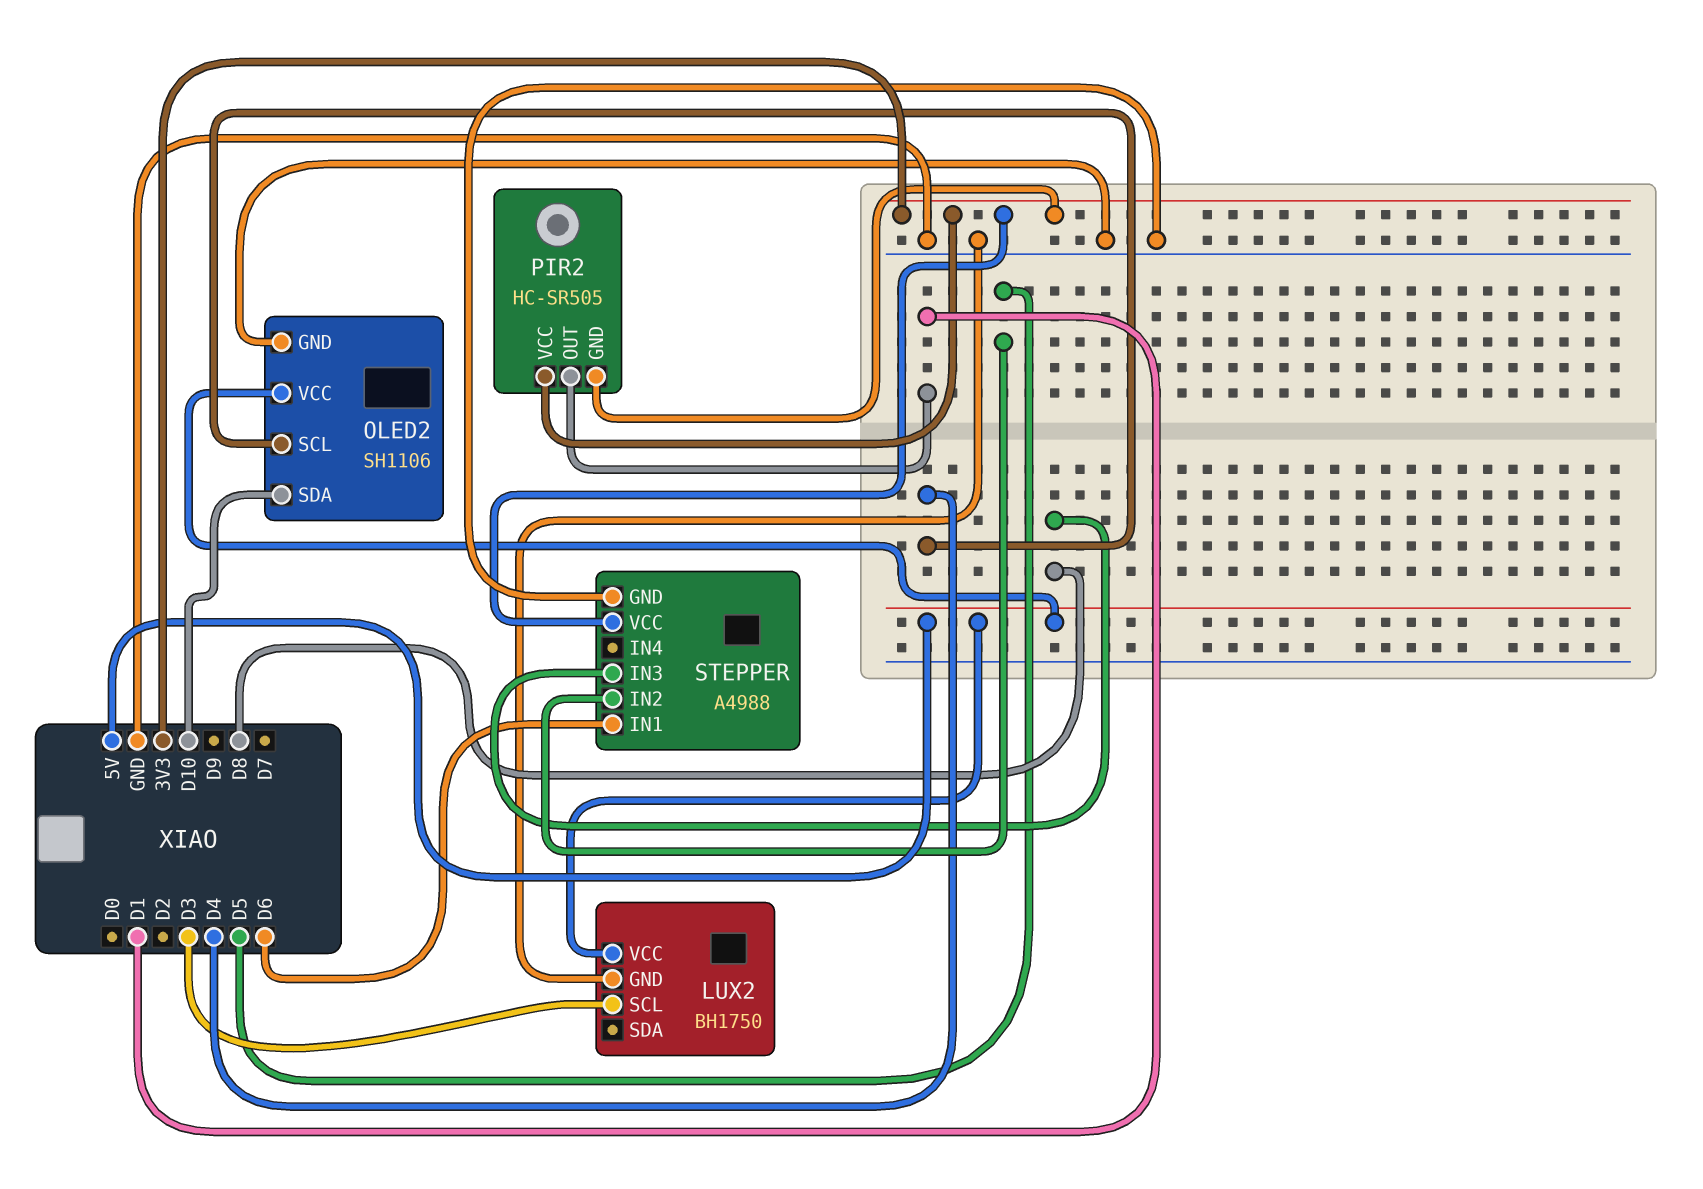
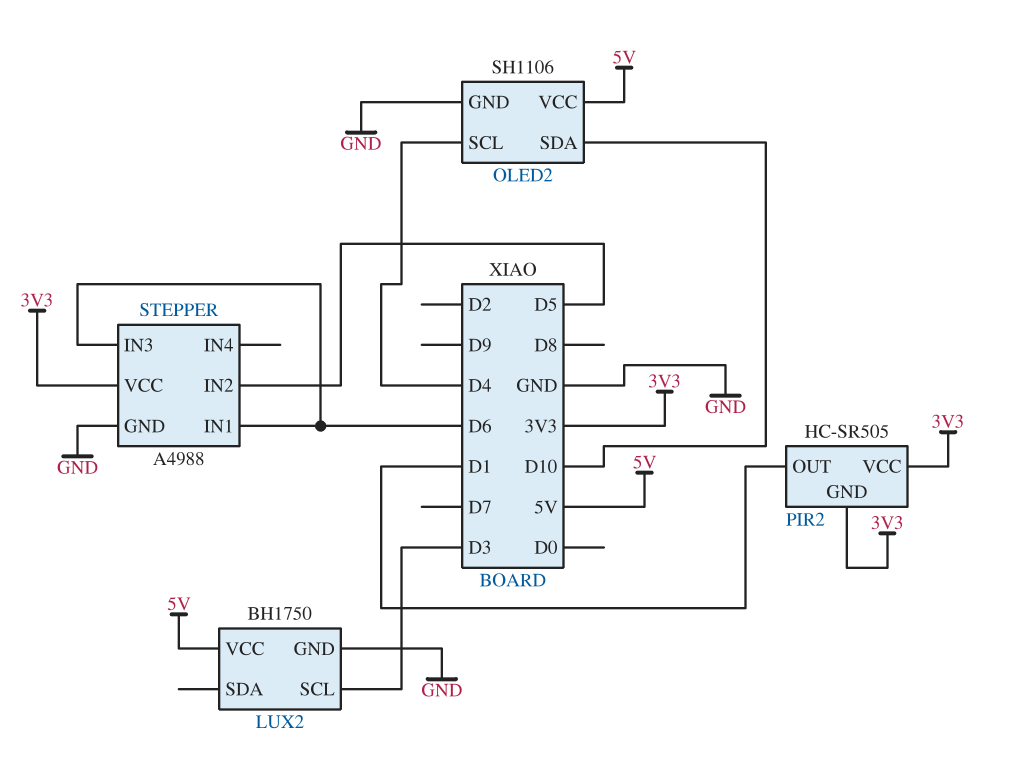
STEPPER pin IN3: D8 -> D6

